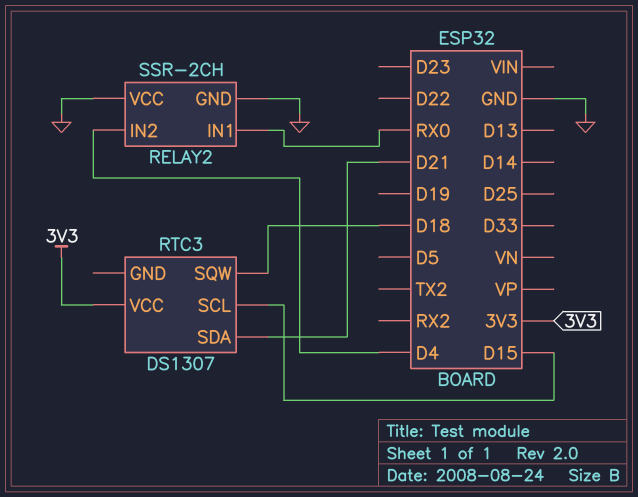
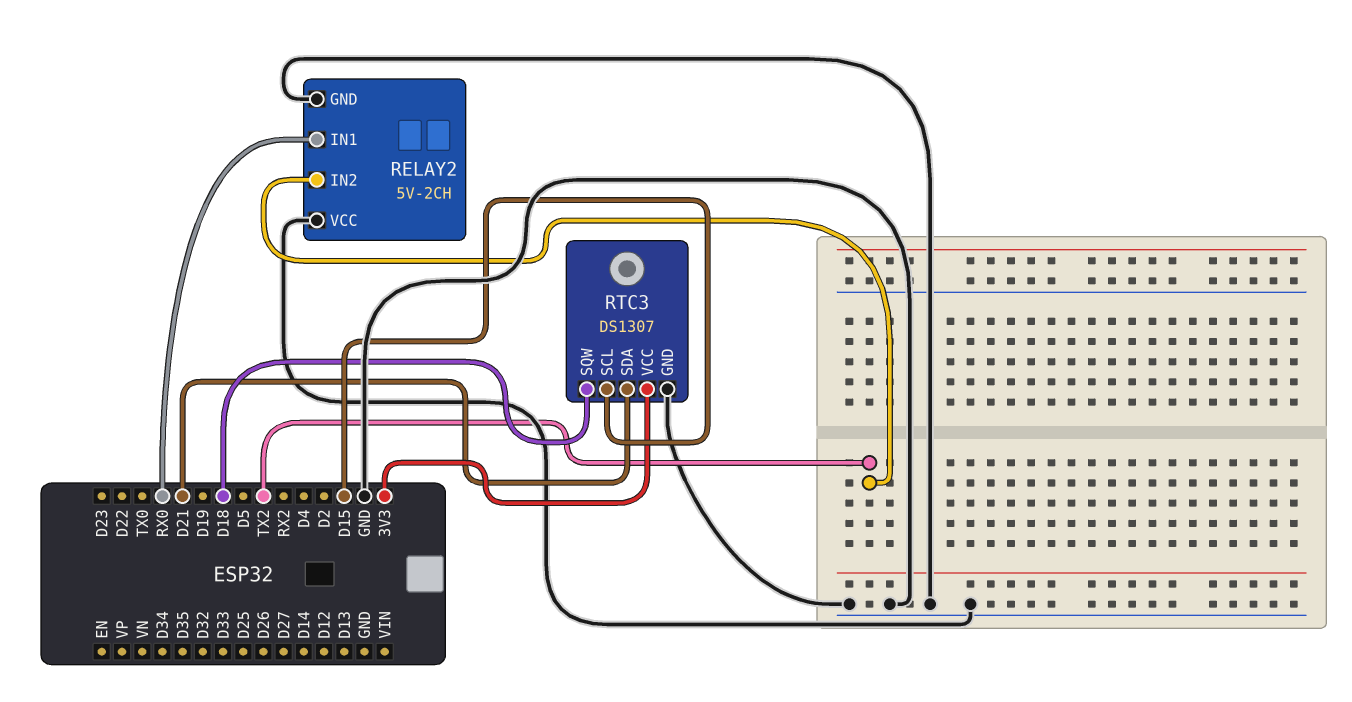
RELAY2: SSR-2CH -> 5V-2CH
RELAY2 pin IN2: D4 -> TX2
RTC3 pin GND: none -> GND

